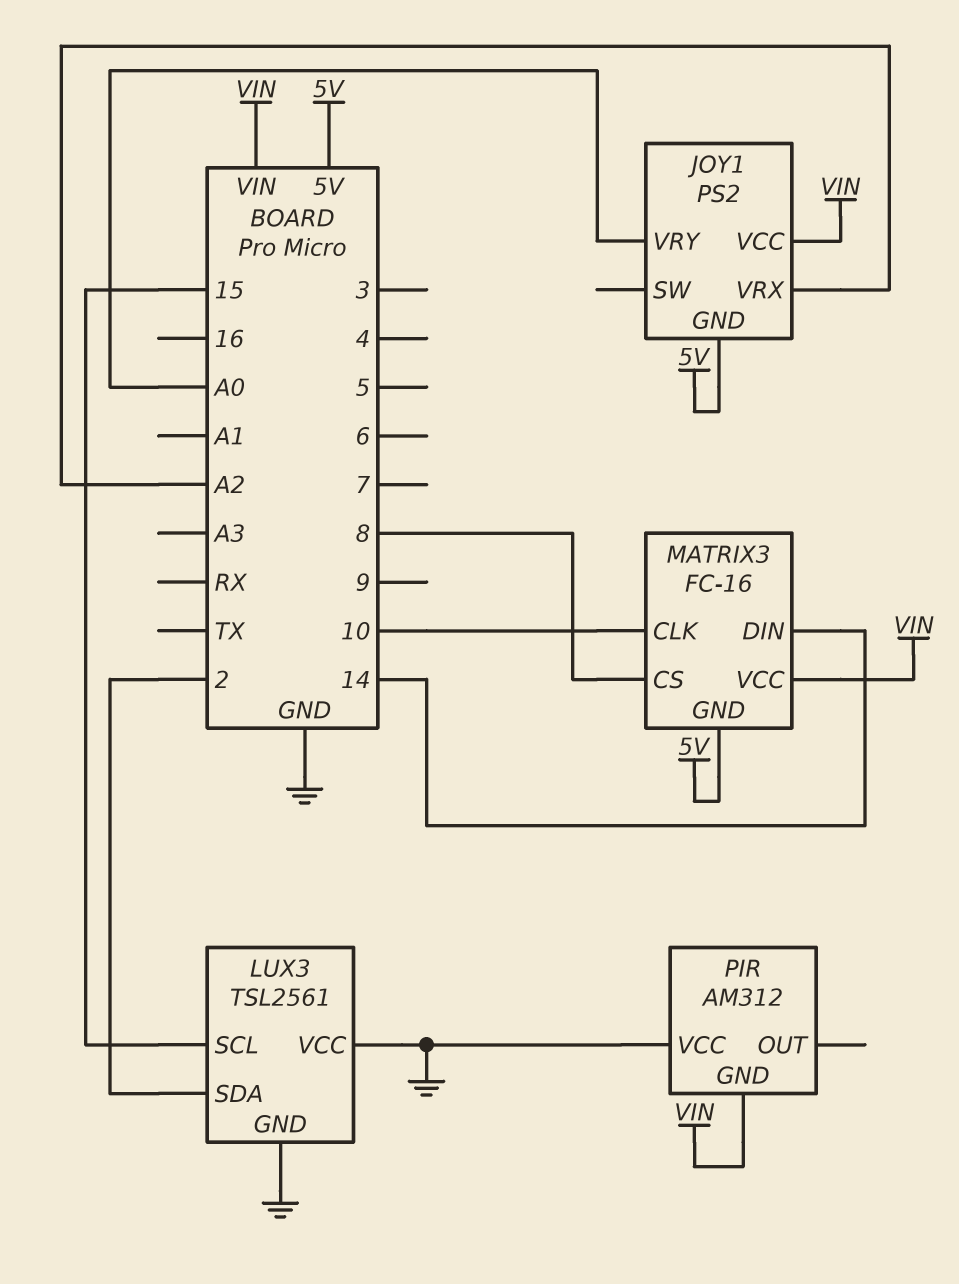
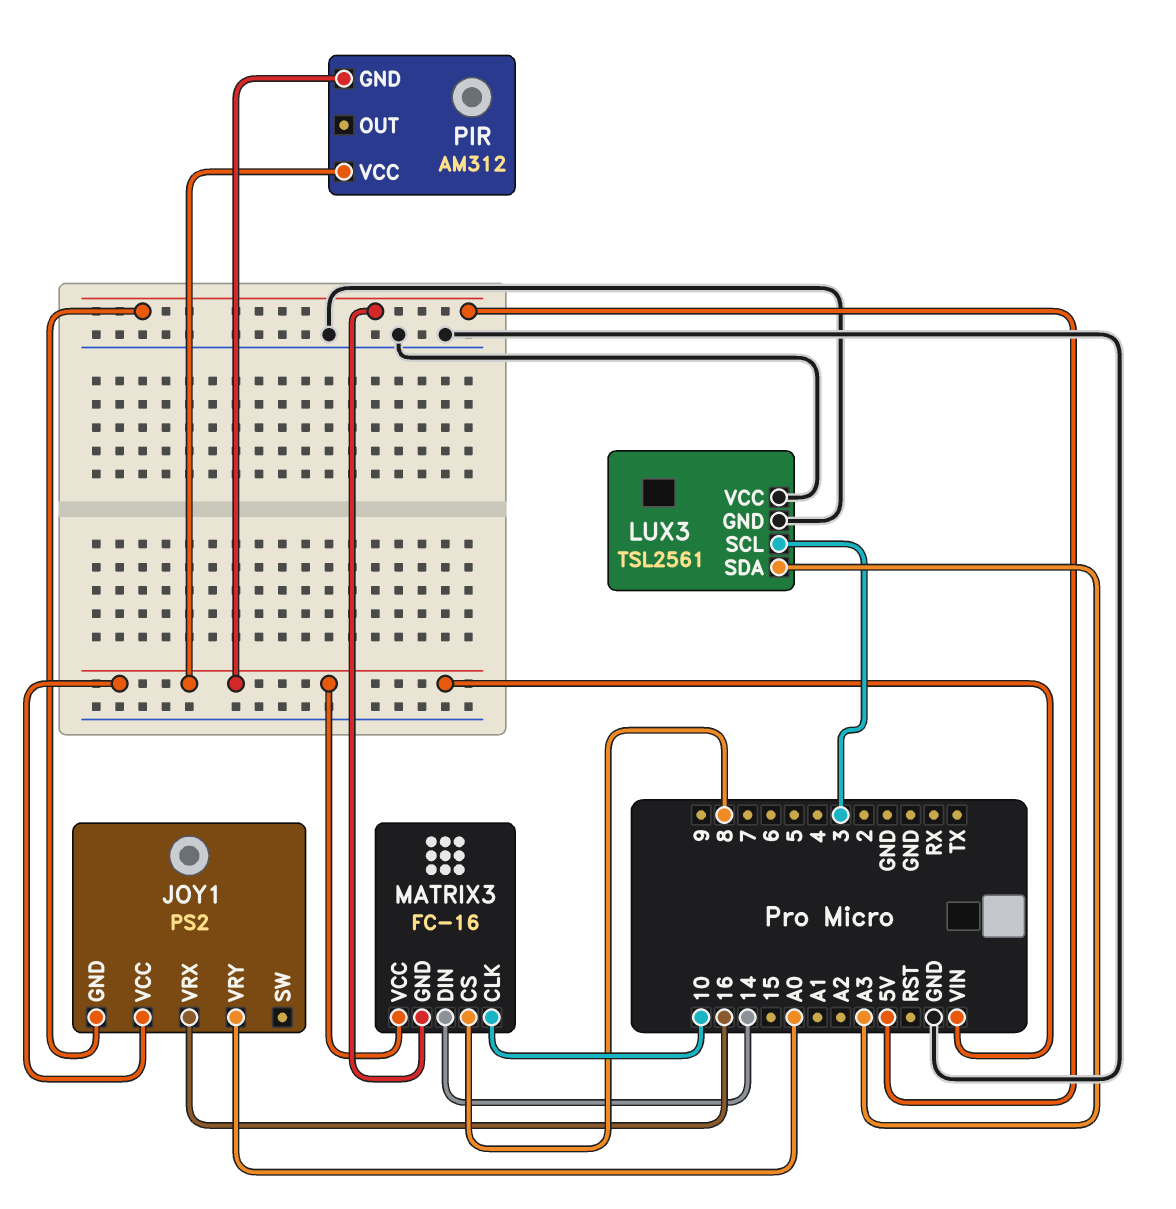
JOY1 pin VRX: A2 -> 16
LUX3 pin SCL: 15 -> 3
LUX3 pin SDA: 2 -> A3
PIR pin VCC: GND -> VIN

